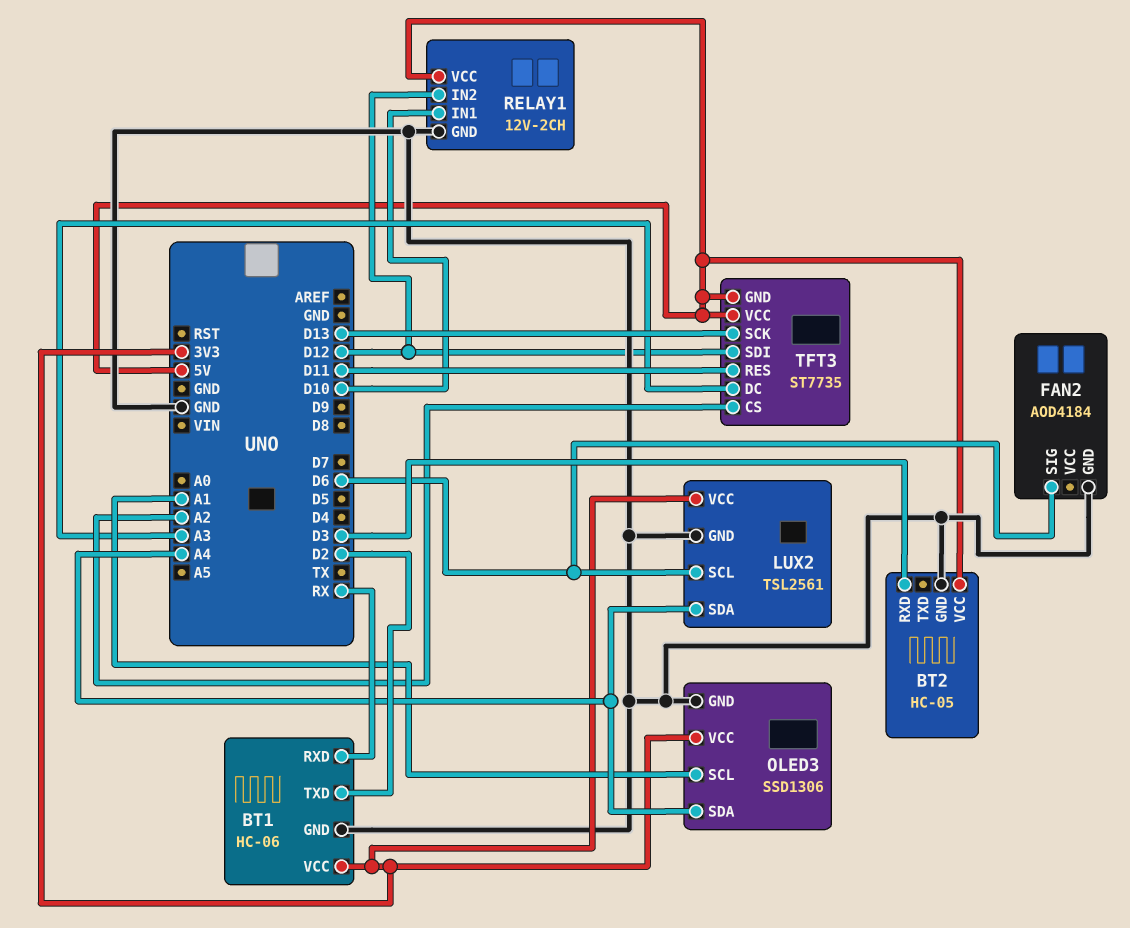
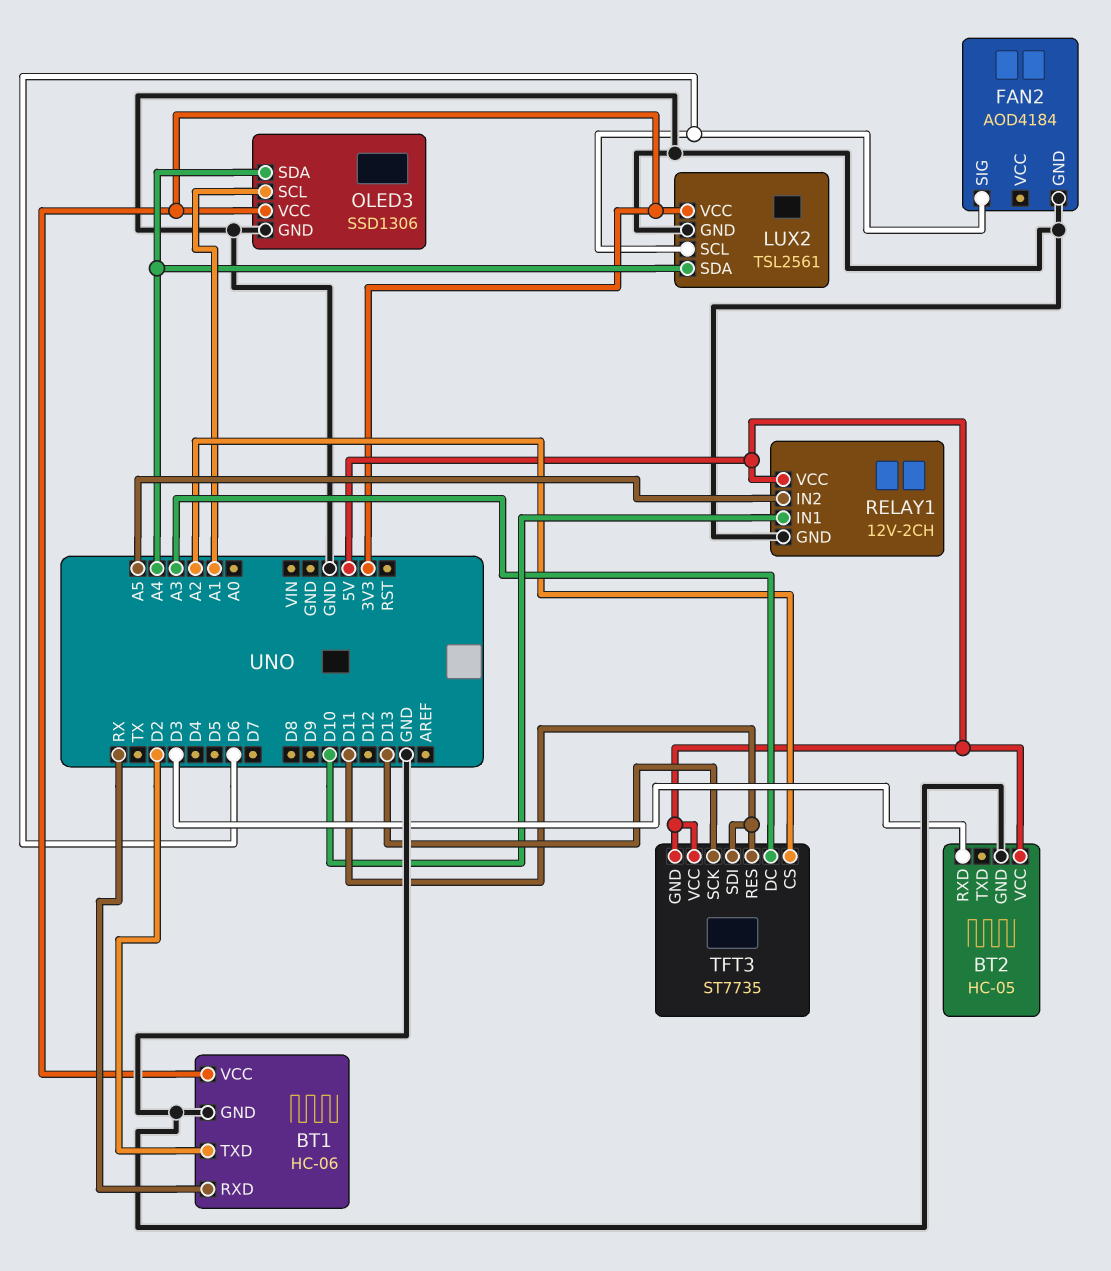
RELAY1 pin IN2: D12 -> A5
TFT3 pin SDI: D12 -> D11

